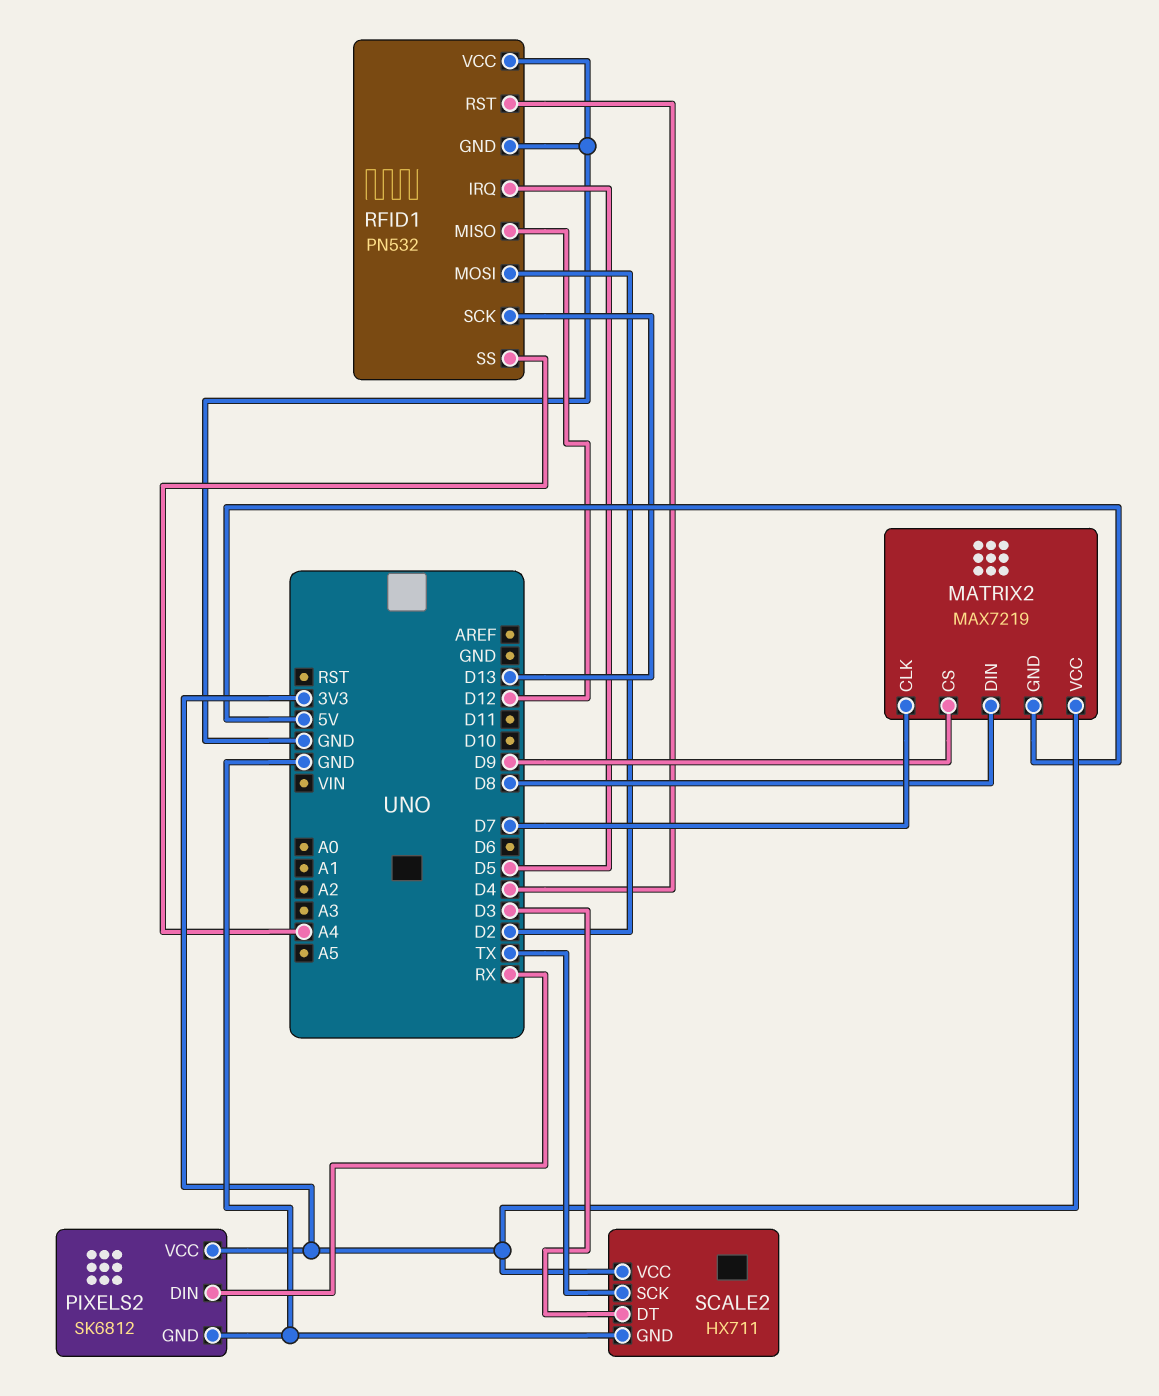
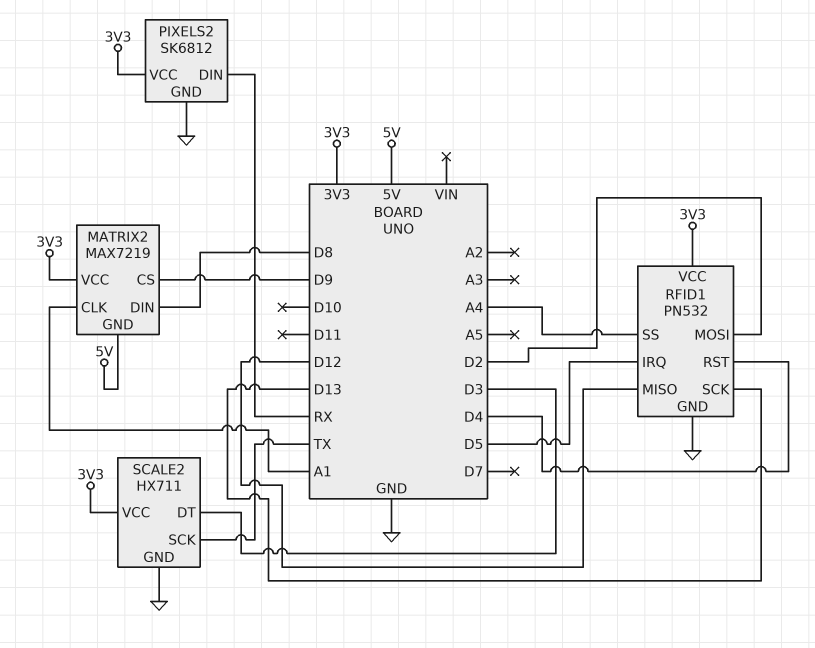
MATRIX2 pin CLK: D7 -> A1
RFID1 pin VCC: GND -> 3V3

